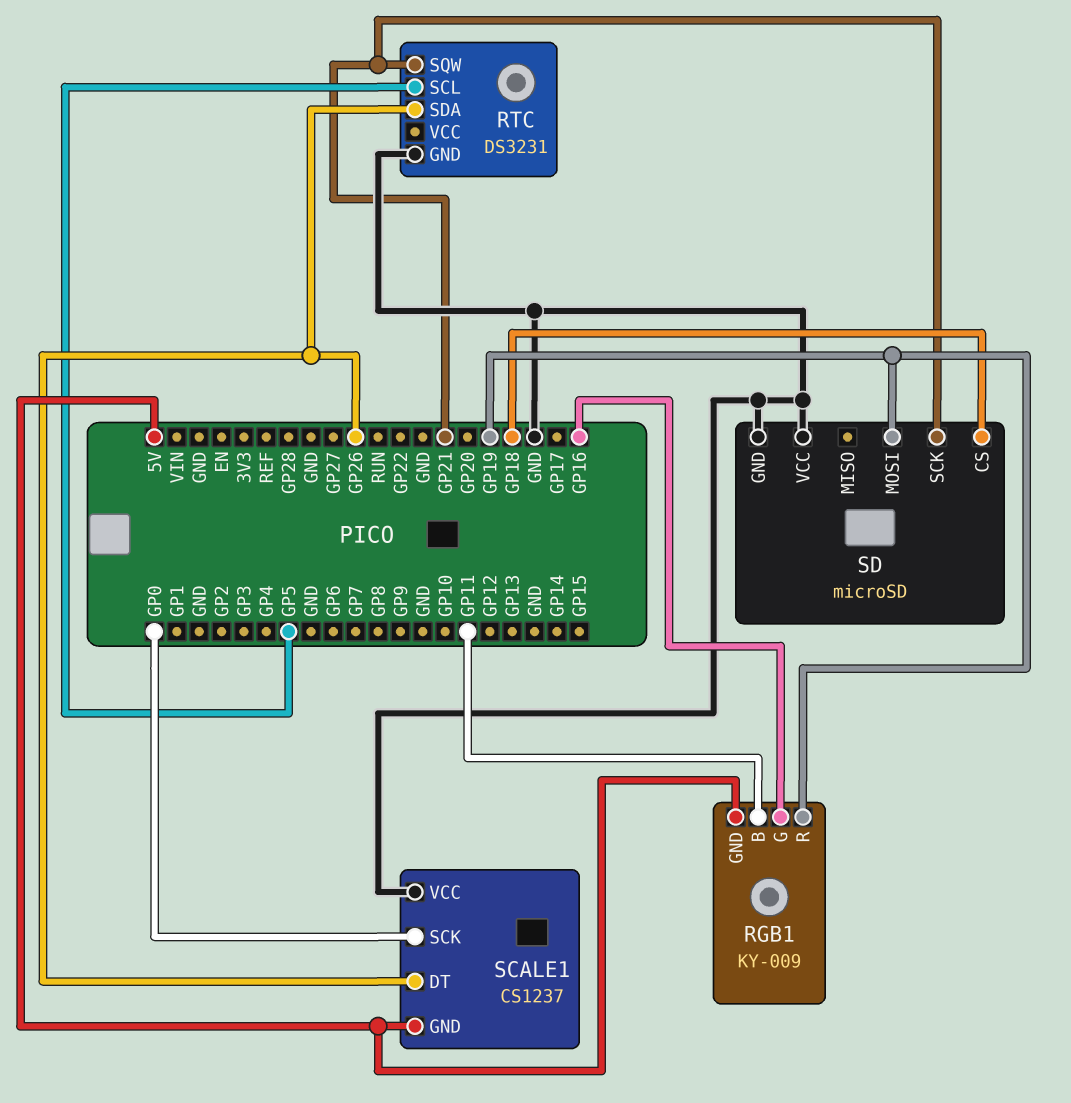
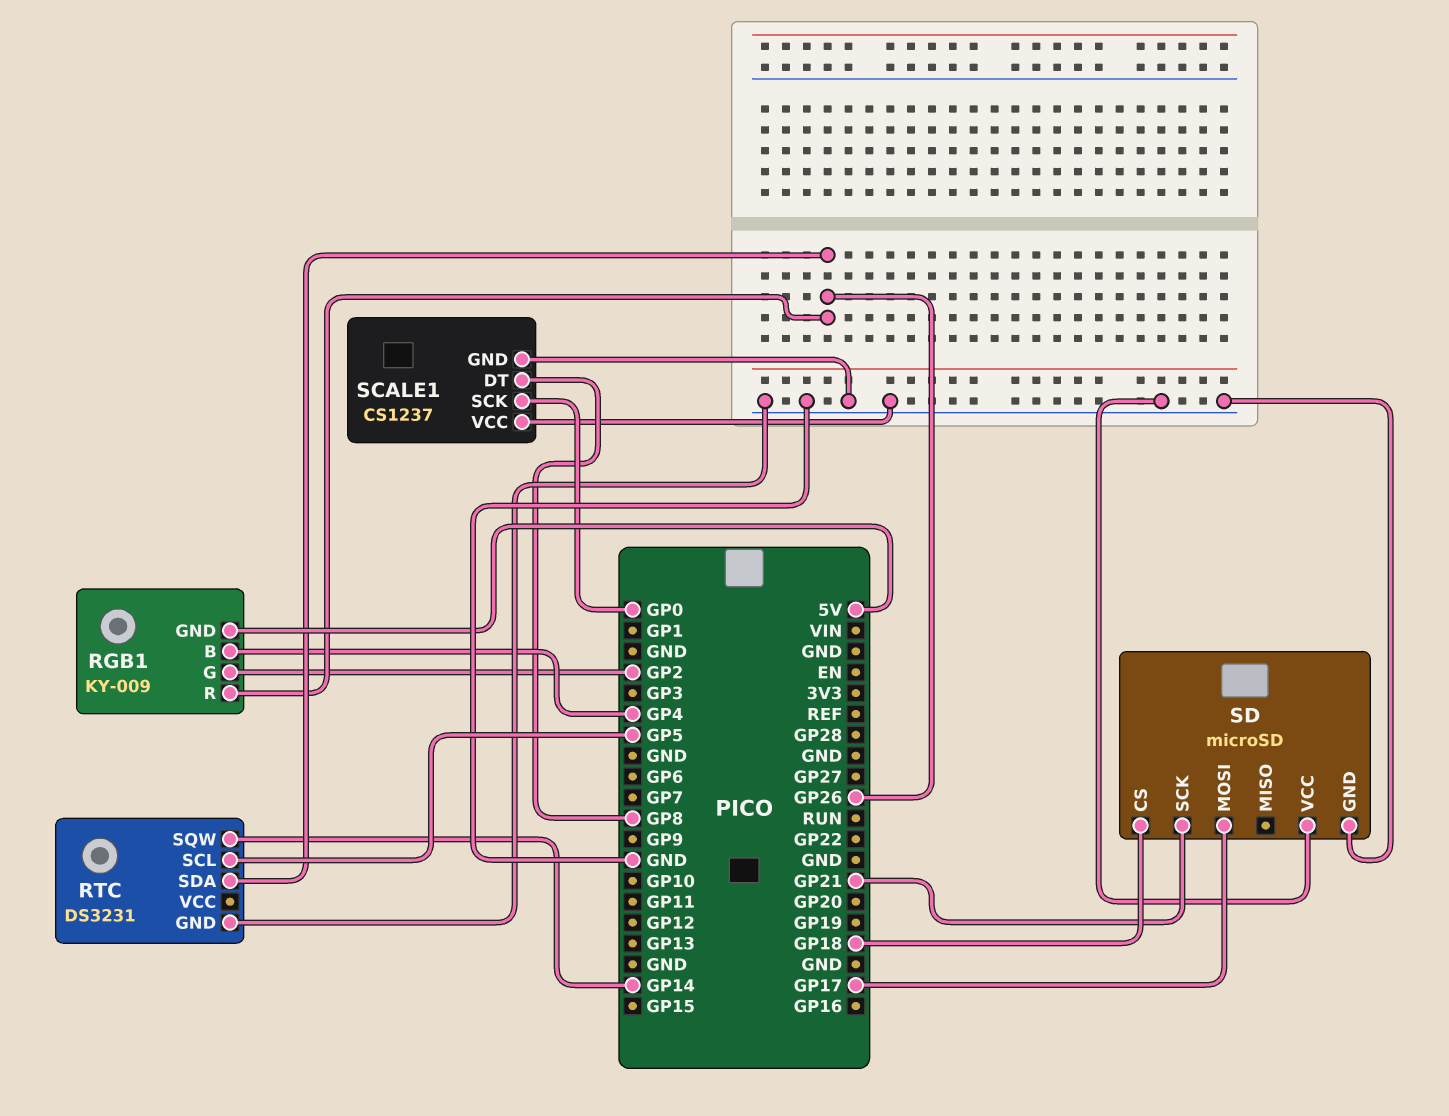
RGB1 pin B: GP11 -> GP4
RGB1 pin G: GP16 -> GP2
RGB1 pin R: GP19 -> GP26
RTC pin SQW: GP21 -> GP14
SCALE1 pin DT: GP26 -> GP8
SCALE1 pin GND: 5V -> GND
SD pin MOSI: GP19 -> GP17

